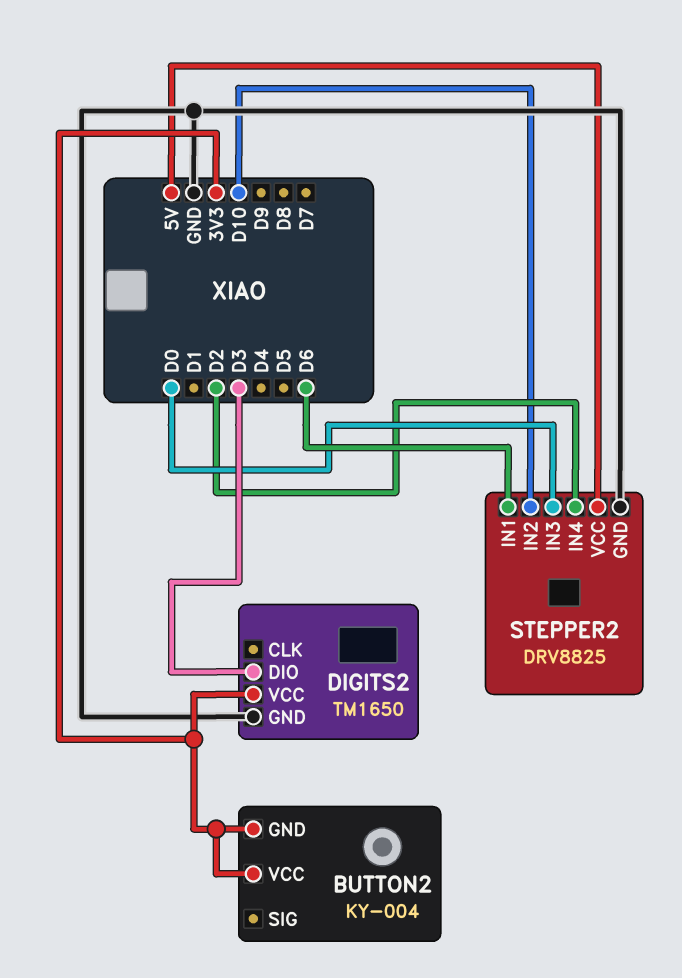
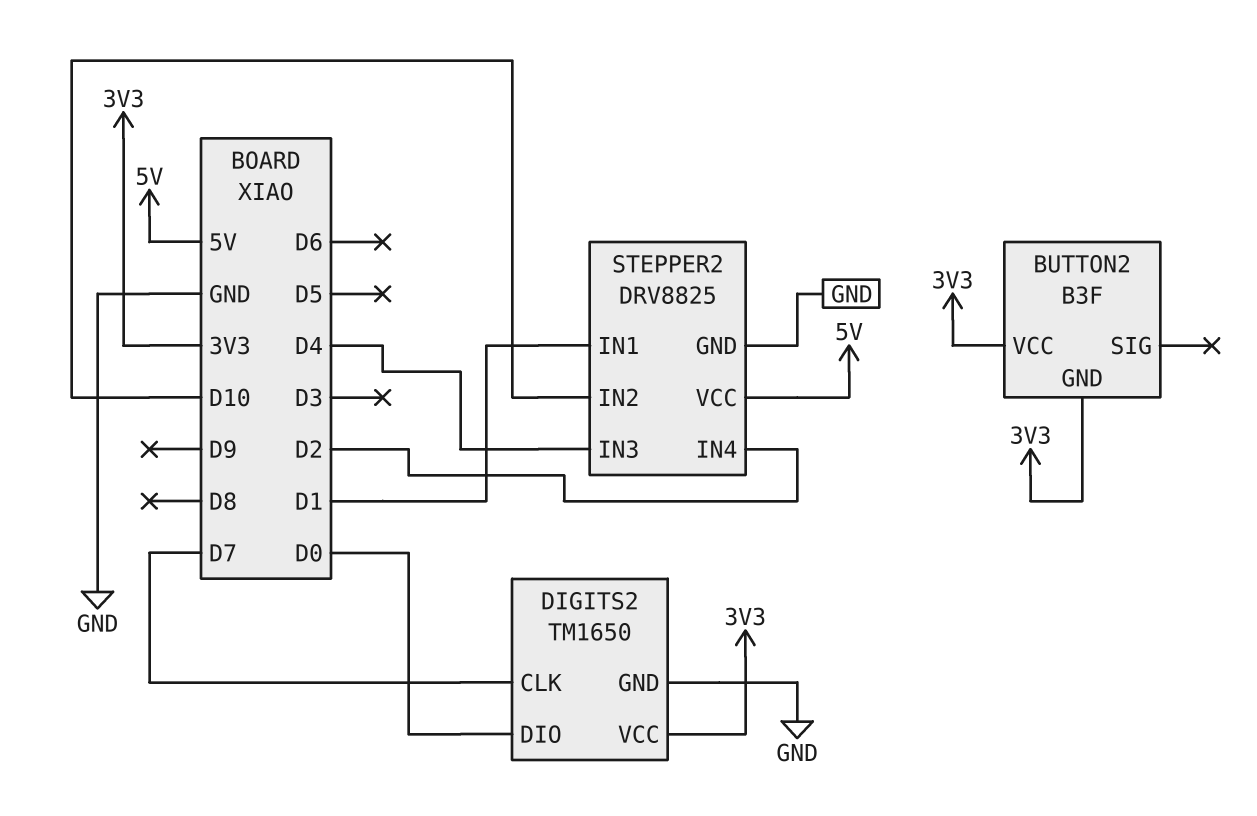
BUTTON2: KY-004 -> B3F
DIGITS2 pin CLK: none -> D7
DIGITS2 pin DIO: D3 -> D0
STEPPER2 pin IN1: D6 -> D1
STEPPER2 pin IN3: D0 -> D4

